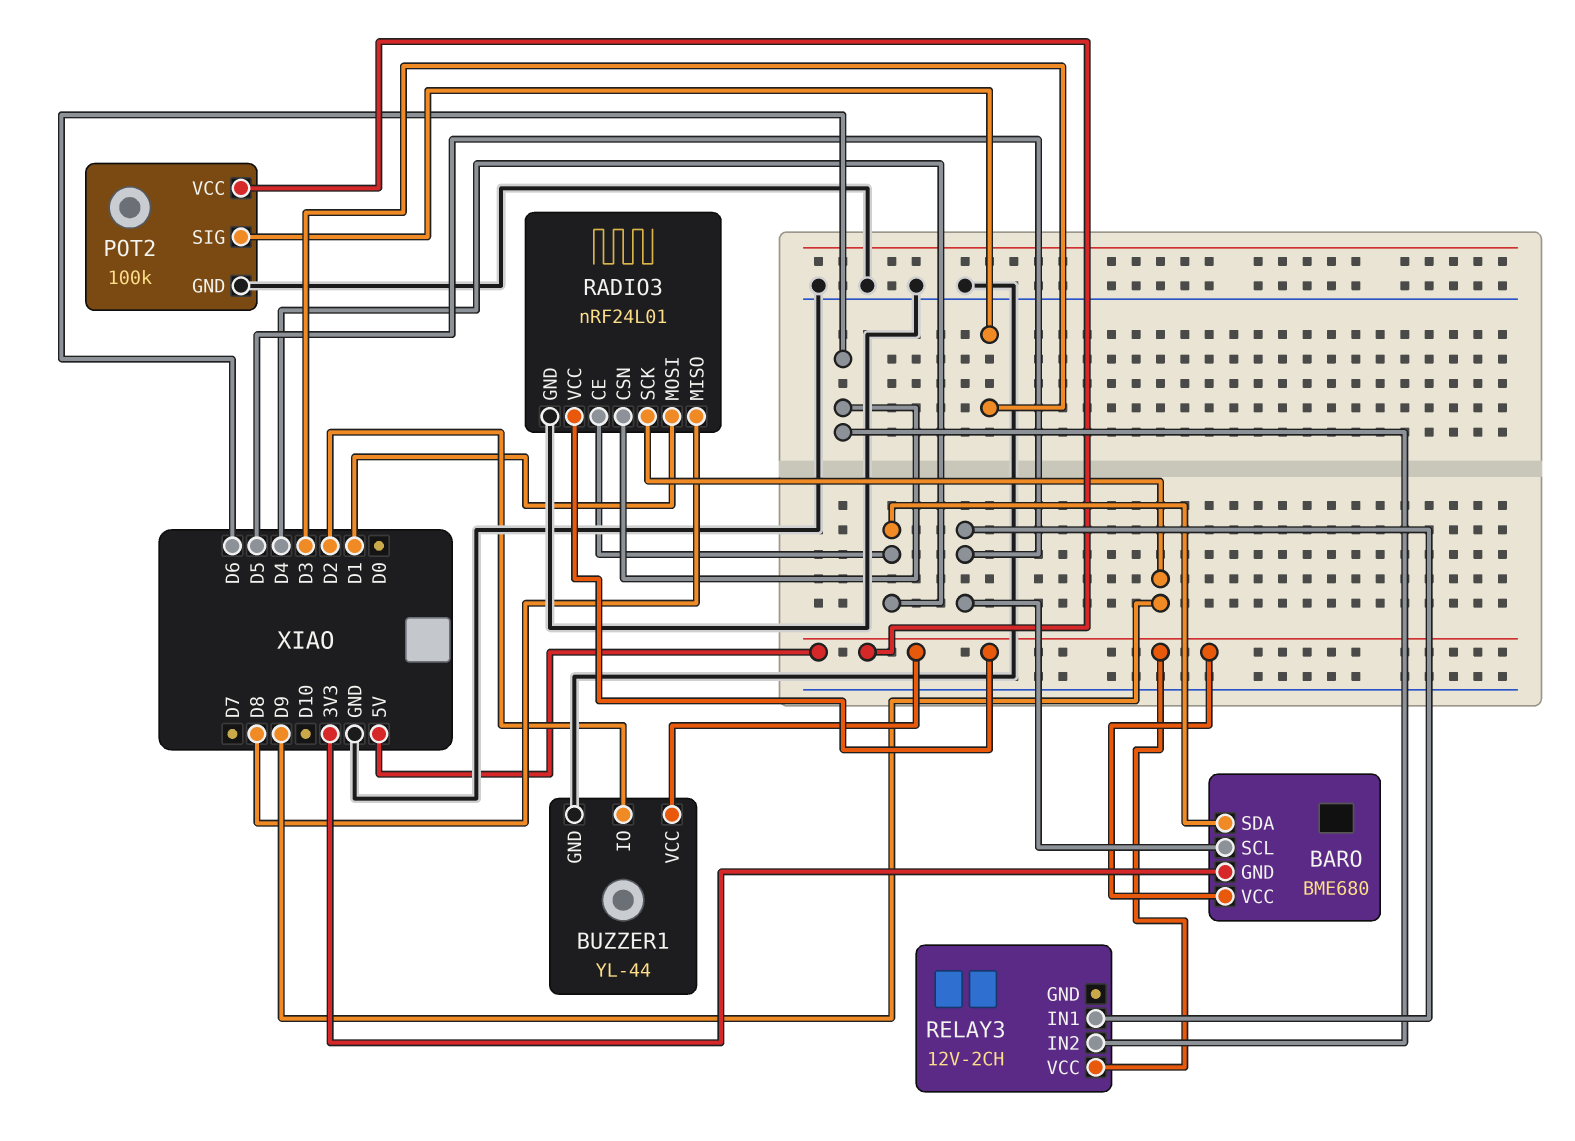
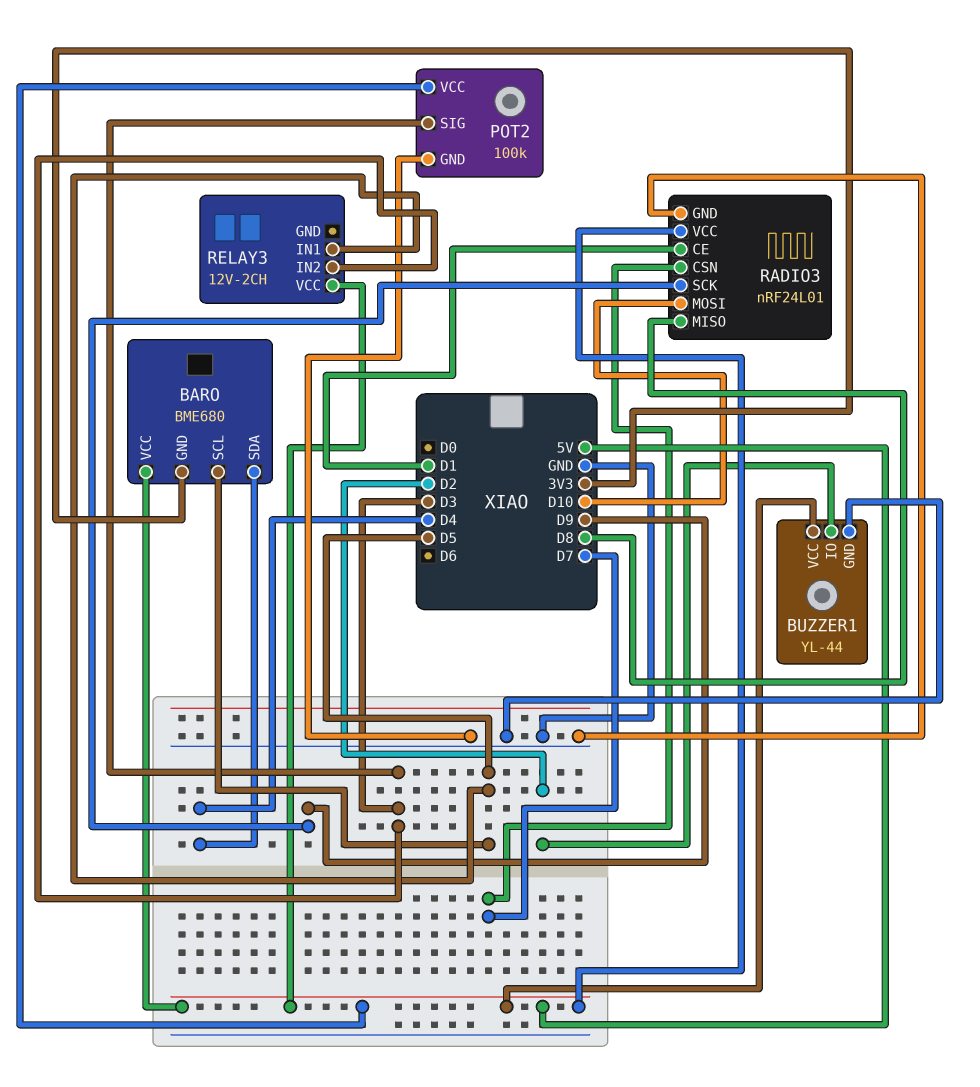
RADIO3 pin CE: D4 -> D1
RADIO3 pin CSN: D6 -> D7
RADIO3 pin MOSI: D1 -> D10
RELAY3 pin IN2: D6 -> D3

